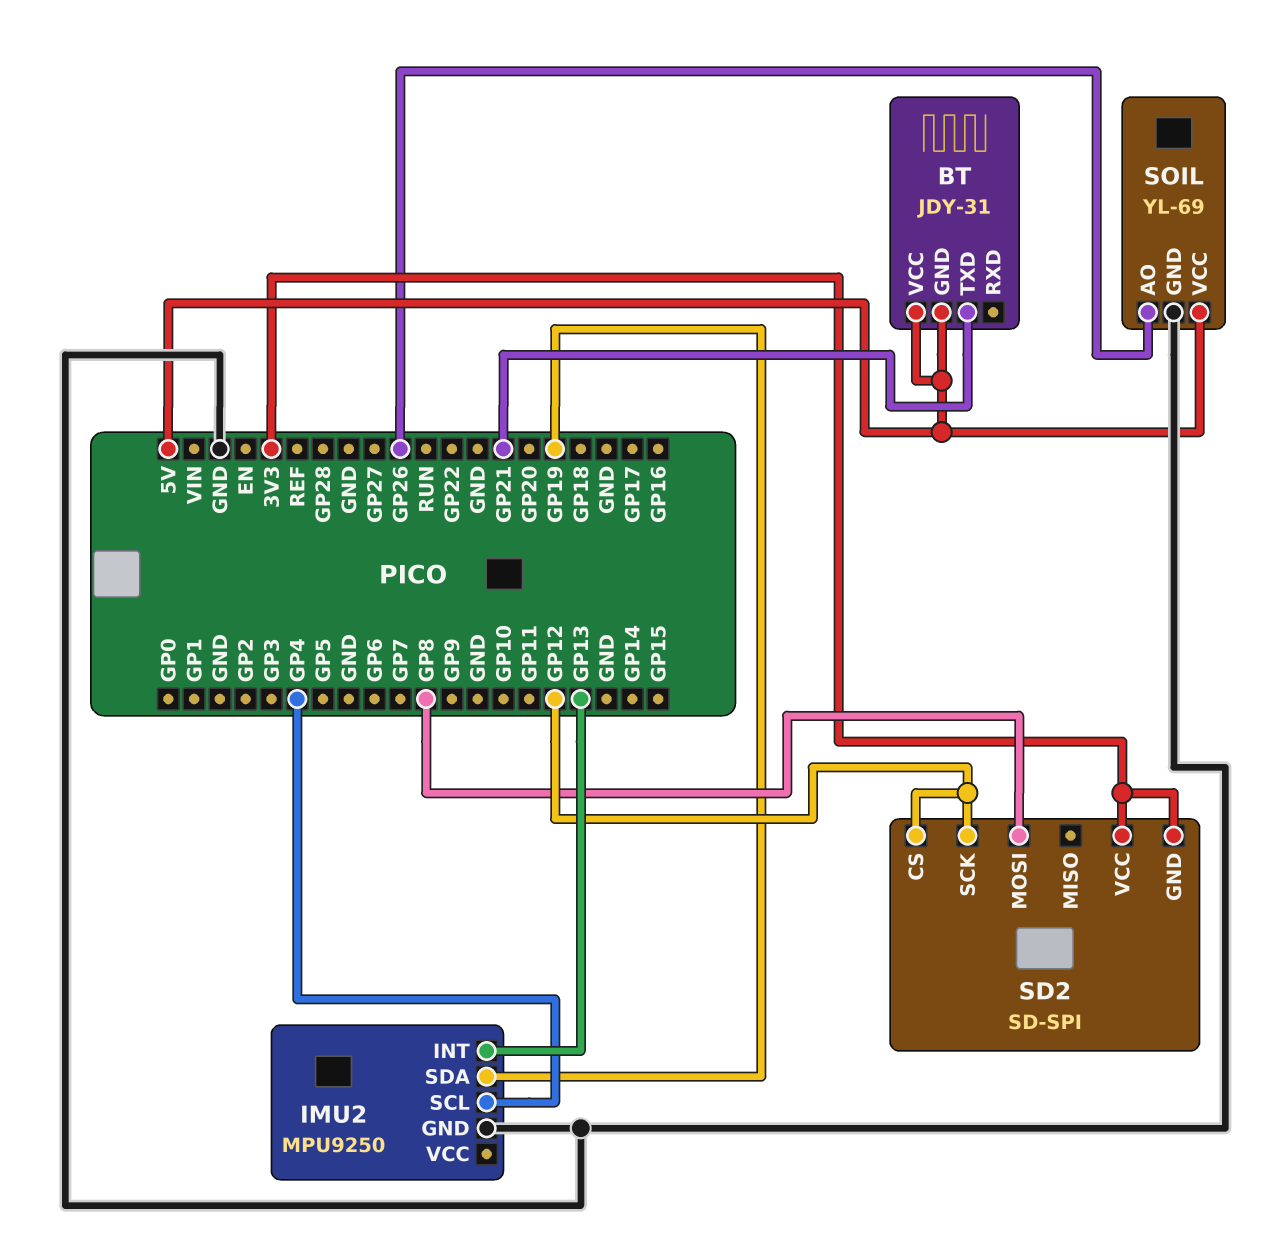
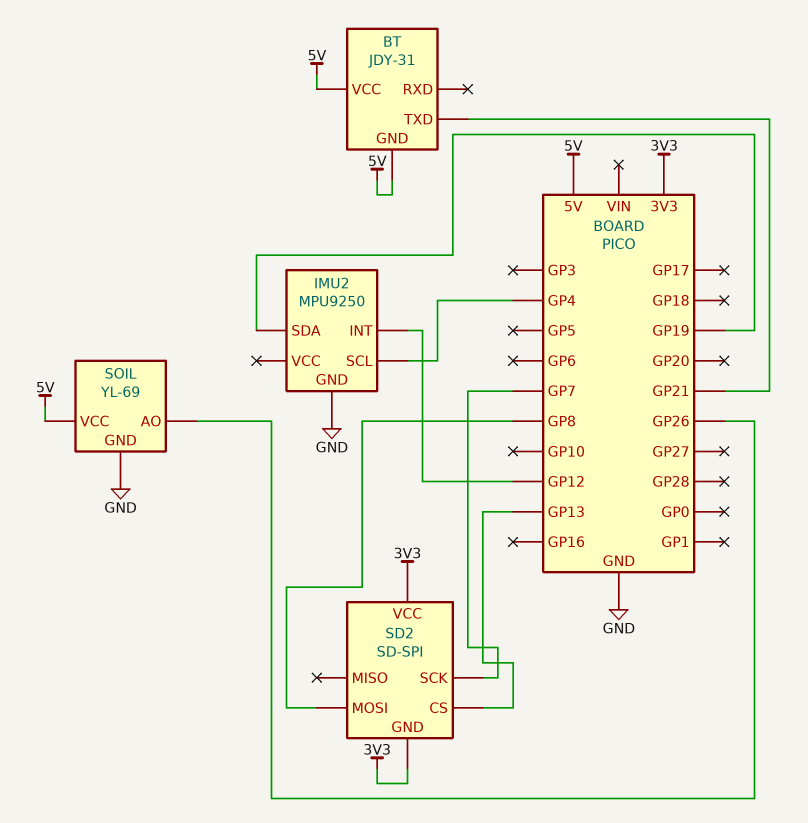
IMU2 pin INT: GP13 -> GP12
SD2 pin CS: GP12 -> GP13
SD2 pin SCK: GP12 -> GP7

